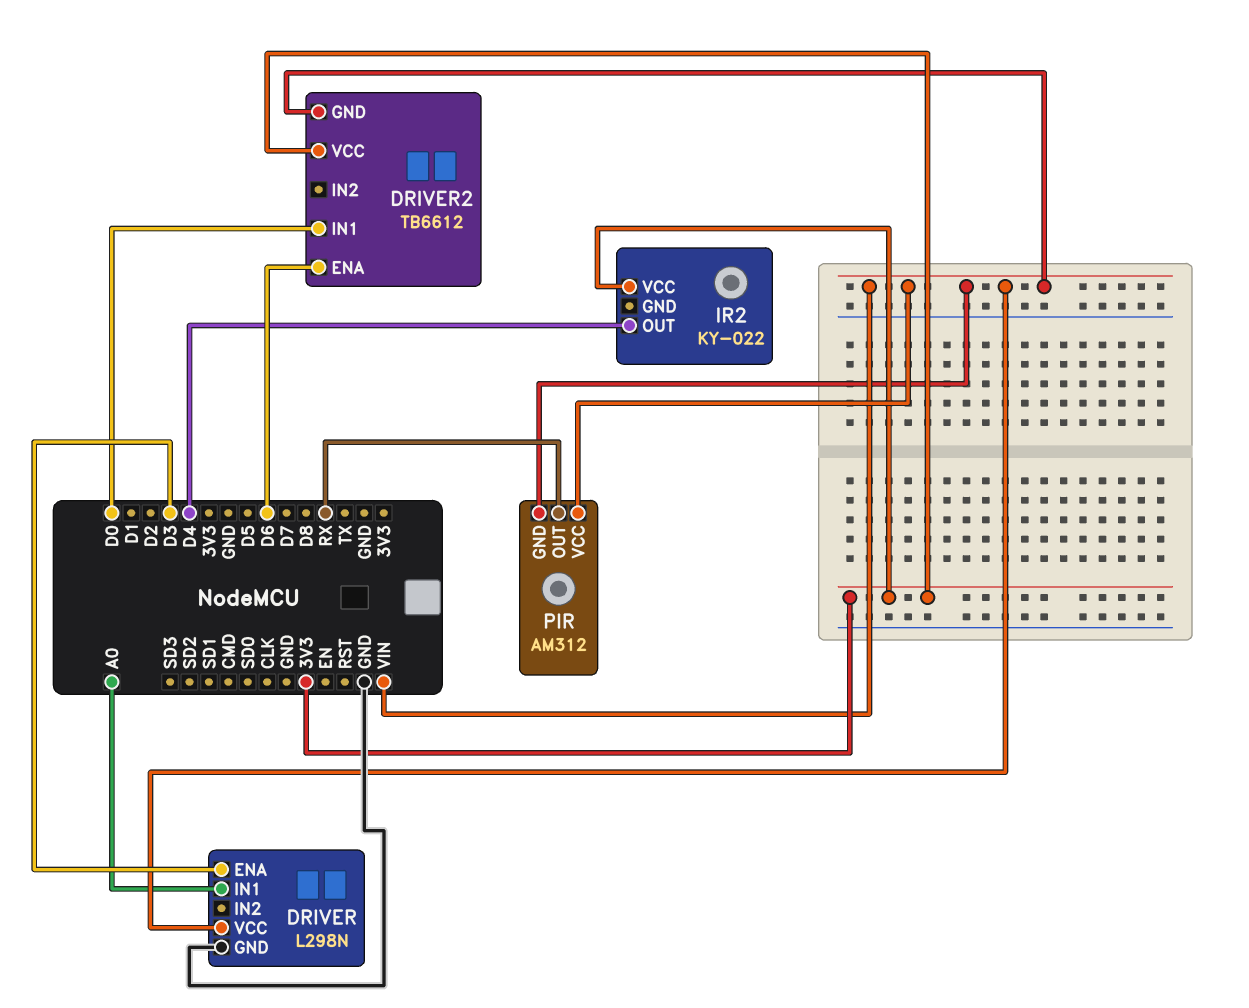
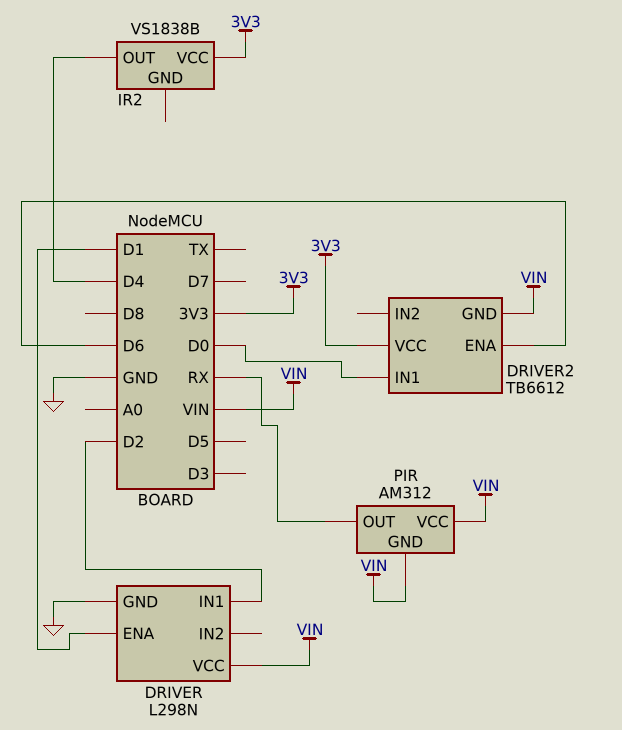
DRIVER pin ENA: D3 -> D1
DRIVER pin IN1: A0 -> D2
IR2: KY-022 -> VS1838B

